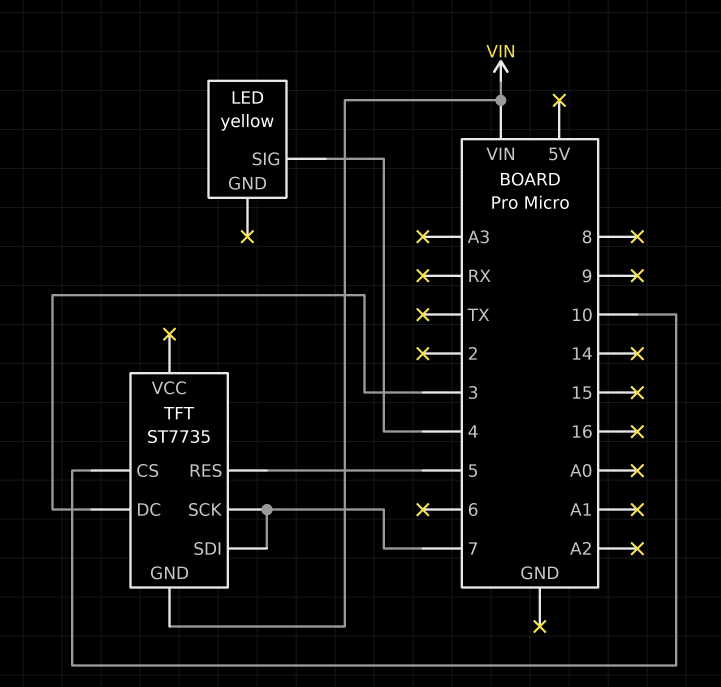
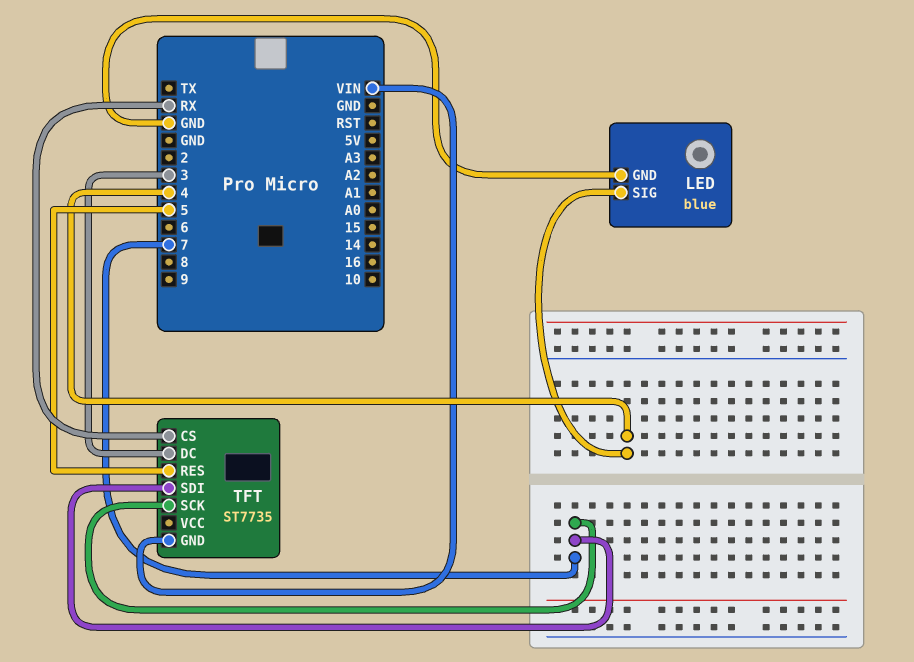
LED: yellow -> blue
LED pin GND: none -> GND
TFT pin CS: 10 -> RX

